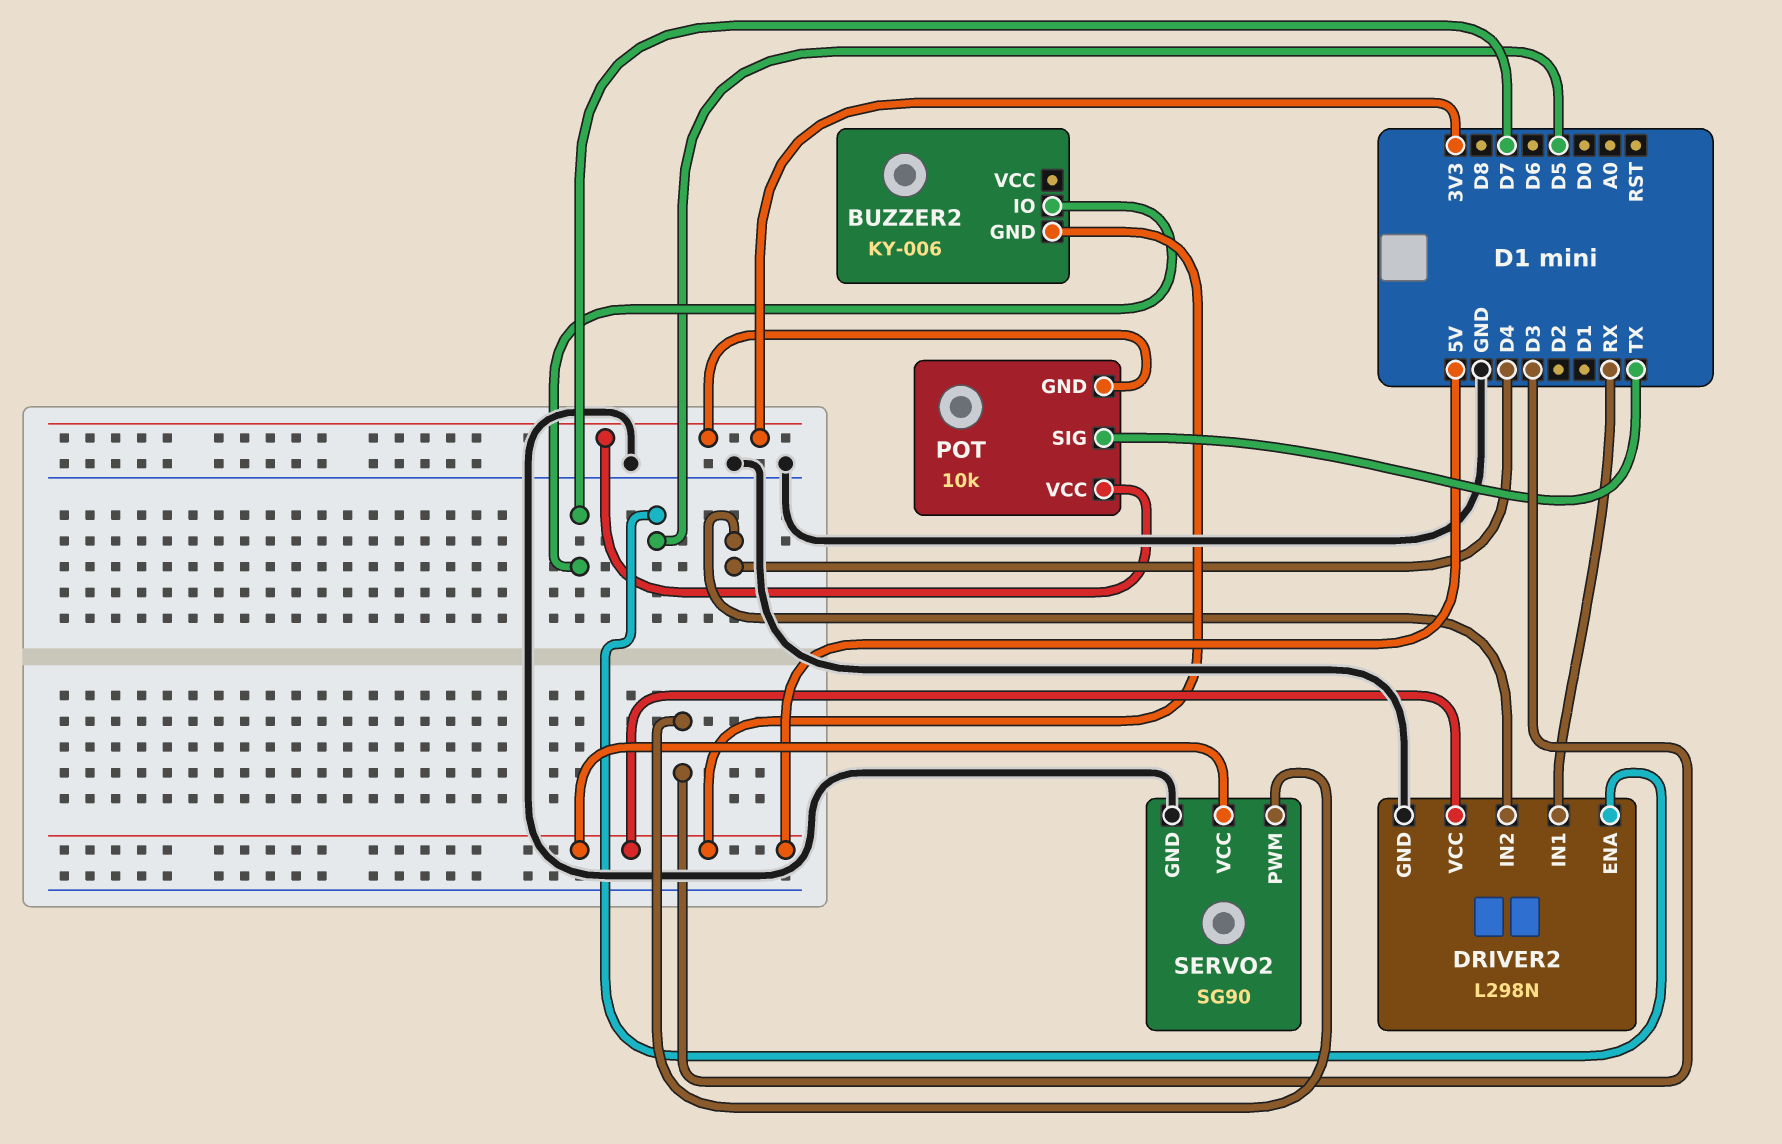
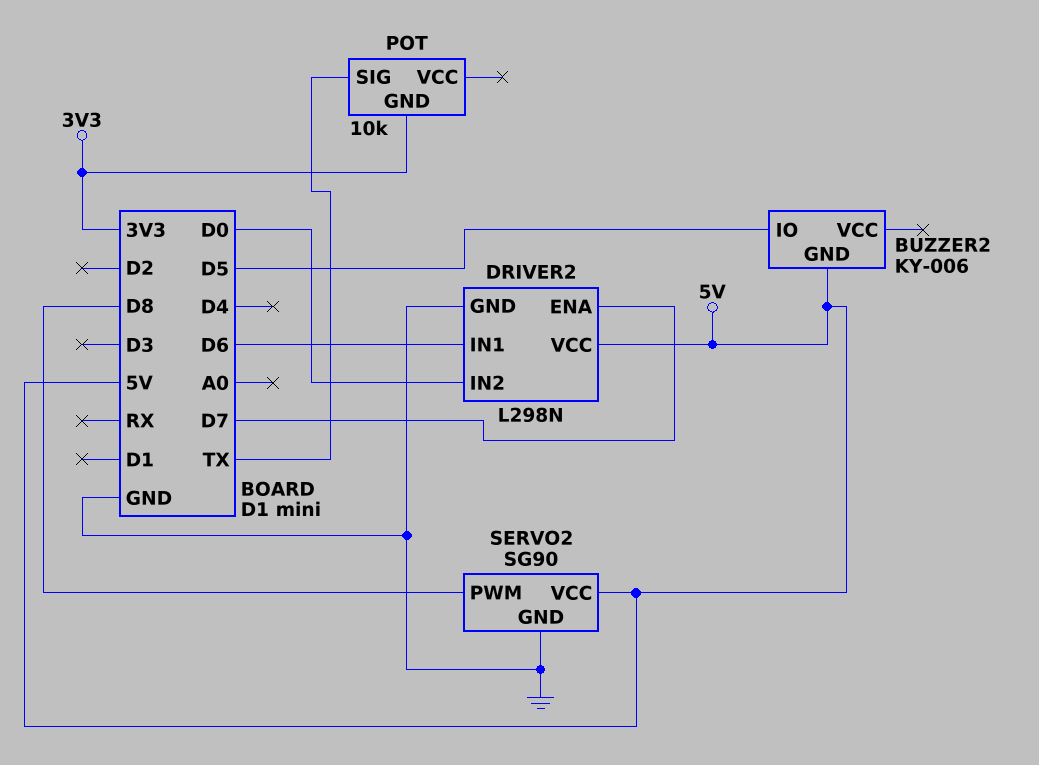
BUZZER2 pin IO: D7 -> D5
DRIVER2 pin ENA: D5 -> D7
DRIVER2 pin IN1: RX -> D6
DRIVER2 pin IN2: D4 -> D0
POT pin VCC: 3V3 -> none
SERVO2 pin PWM: D3 -> D8

